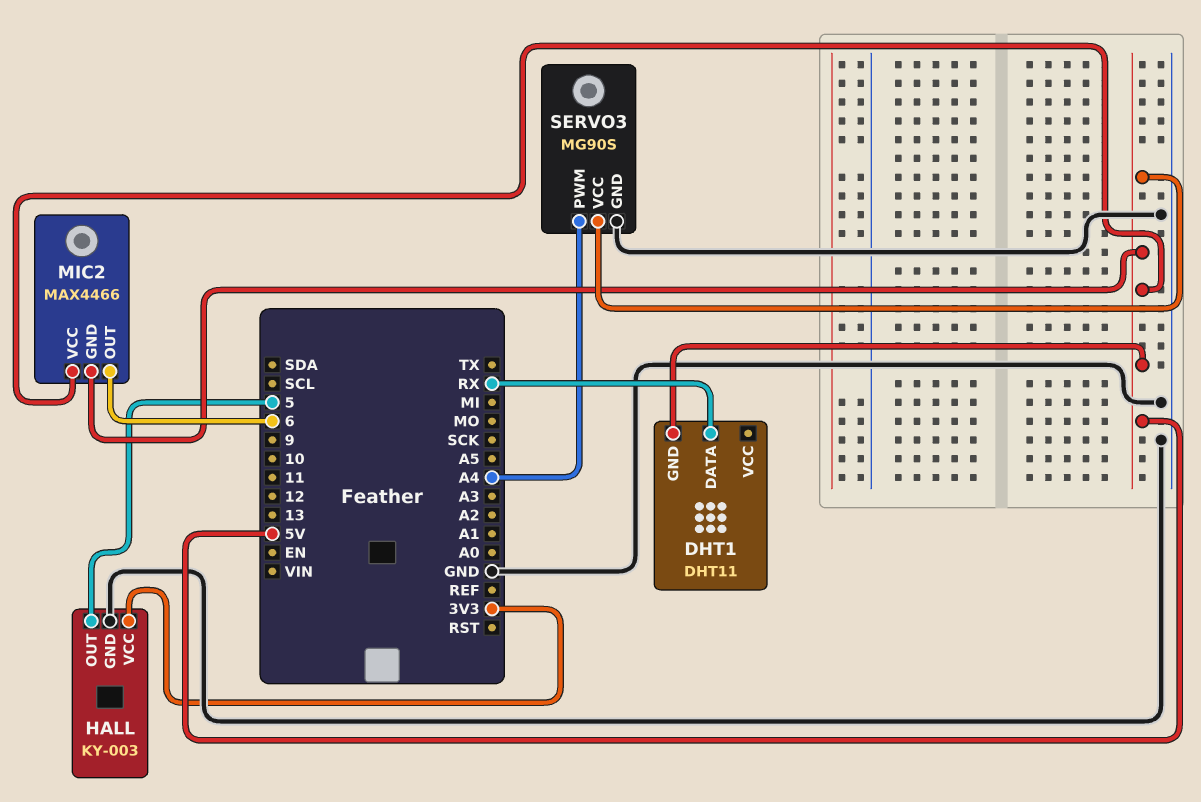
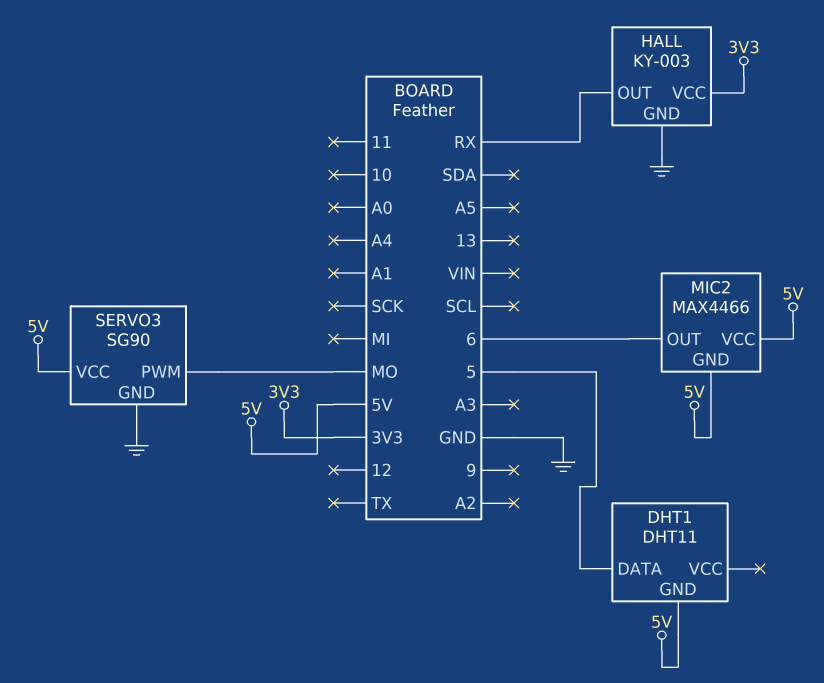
DHT1 pin DATA: RX -> 5
HALL pin OUT: 5 -> RX
SERVO3: MG90S -> SG90
SERVO3 pin PWM: A4 -> MO

